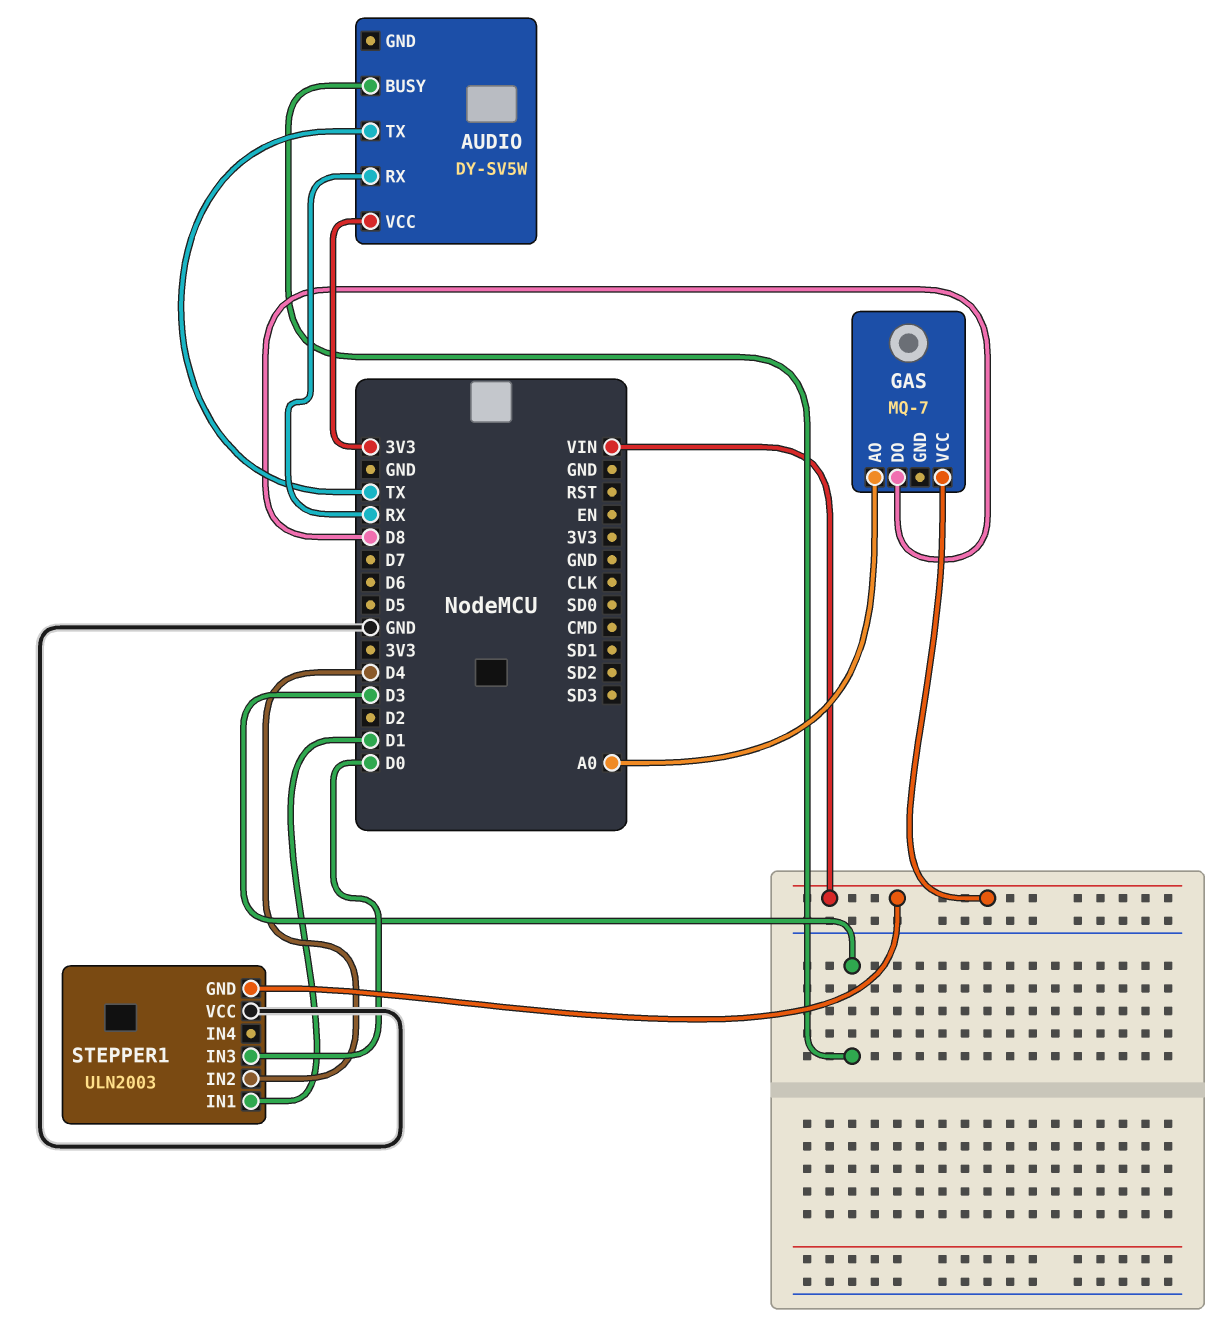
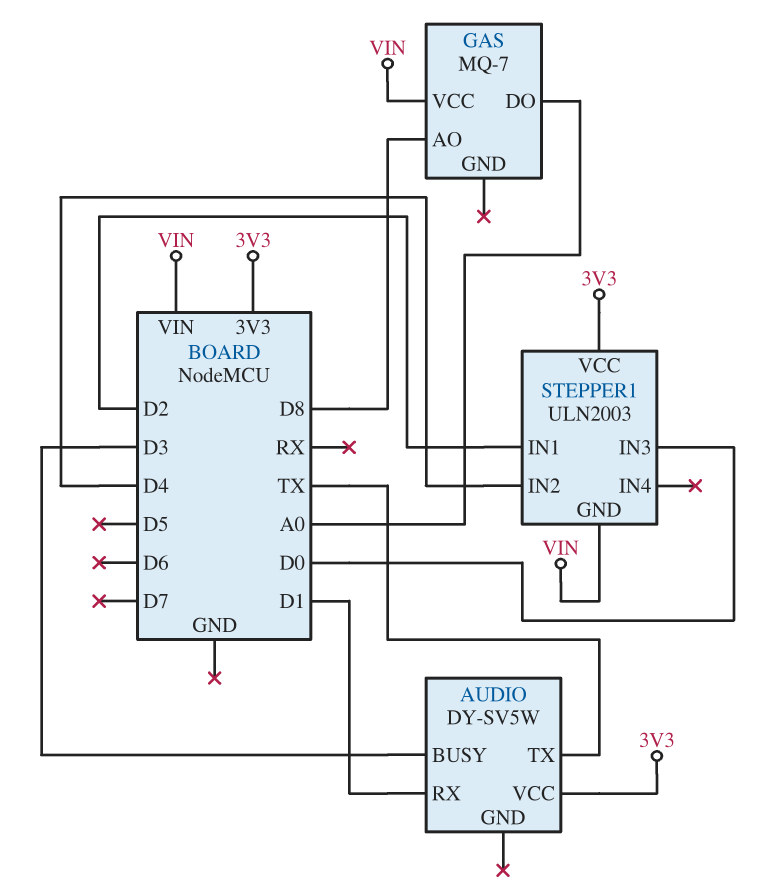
AUDIO pin RX: RX -> D1
GAS pin AO: A0 -> D8
GAS pin DO: D8 -> A0
STEPPER1 pin IN1: D1 -> D2
STEPPER1 pin VCC: GND -> 3V3

